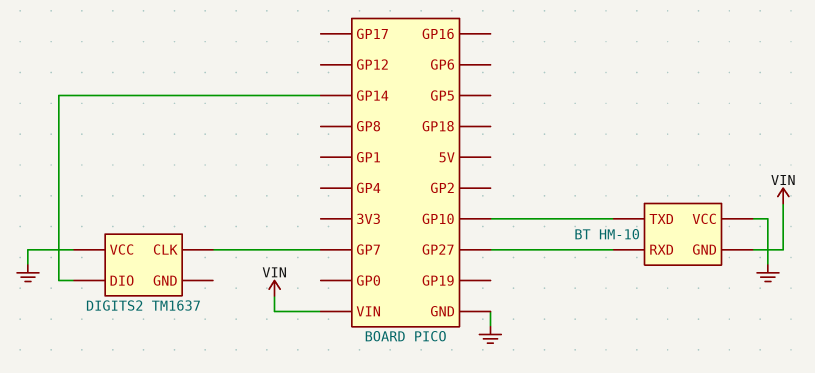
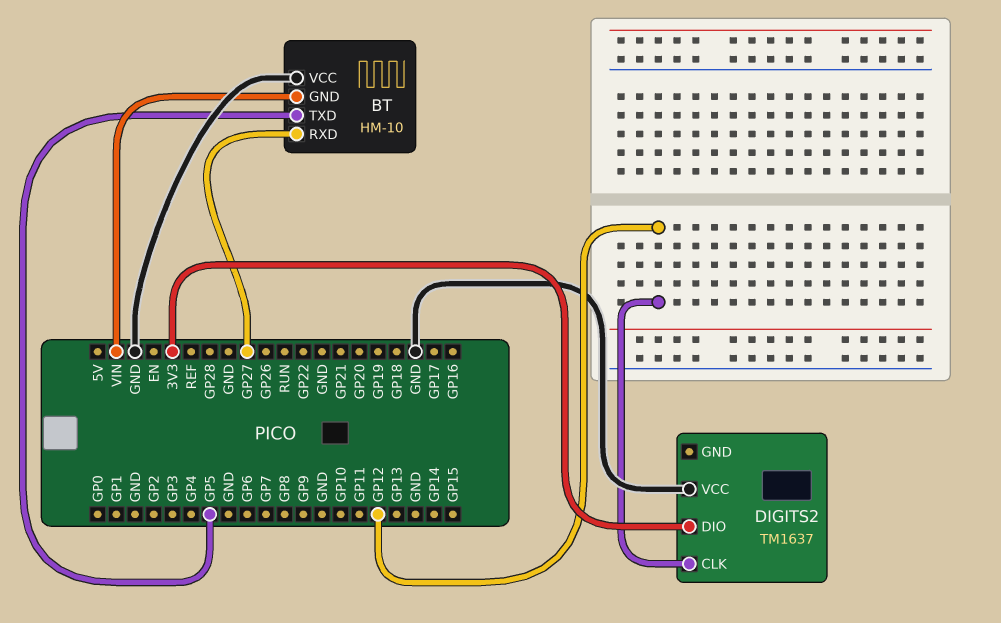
BT pin TXD: GP10 -> GP5
DIGITS2 pin CLK: GP7 -> GP12
DIGITS2 pin DIO: GP14 -> 3V3

